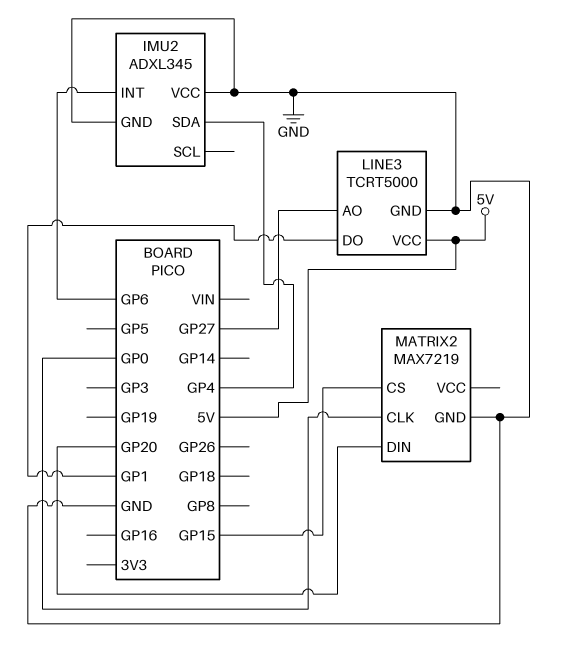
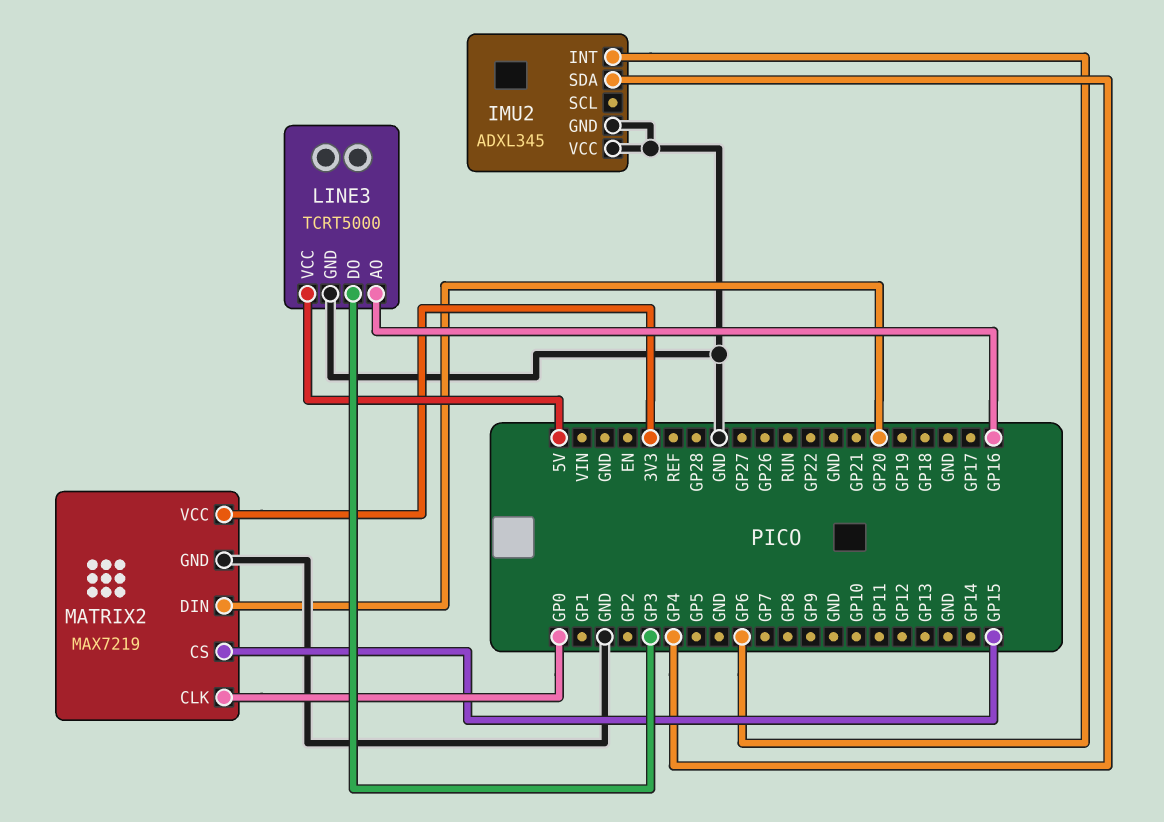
LINE3 pin AO: GP27 -> GP16
LINE3 pin DO: GP1 -> GP3
MATRIX2 pin VCC: none -> 3V3

